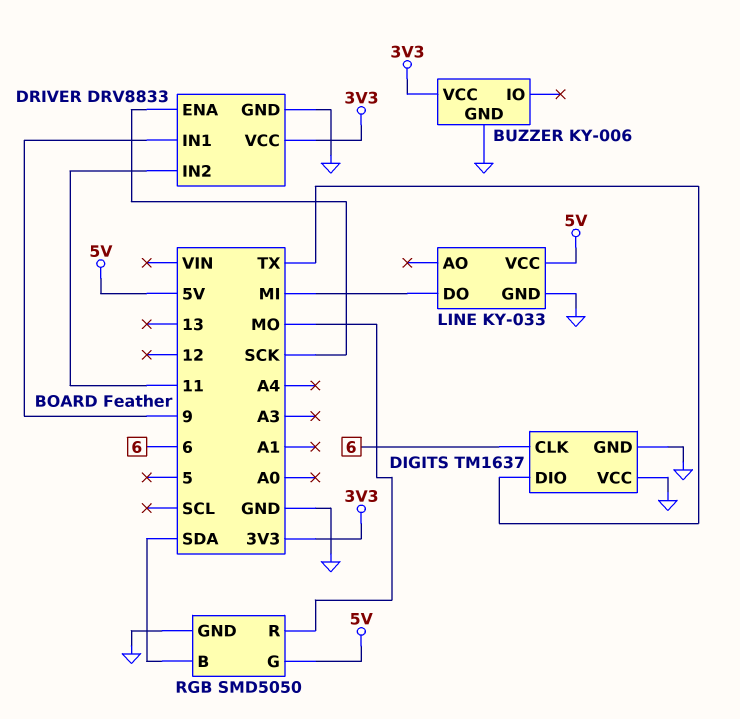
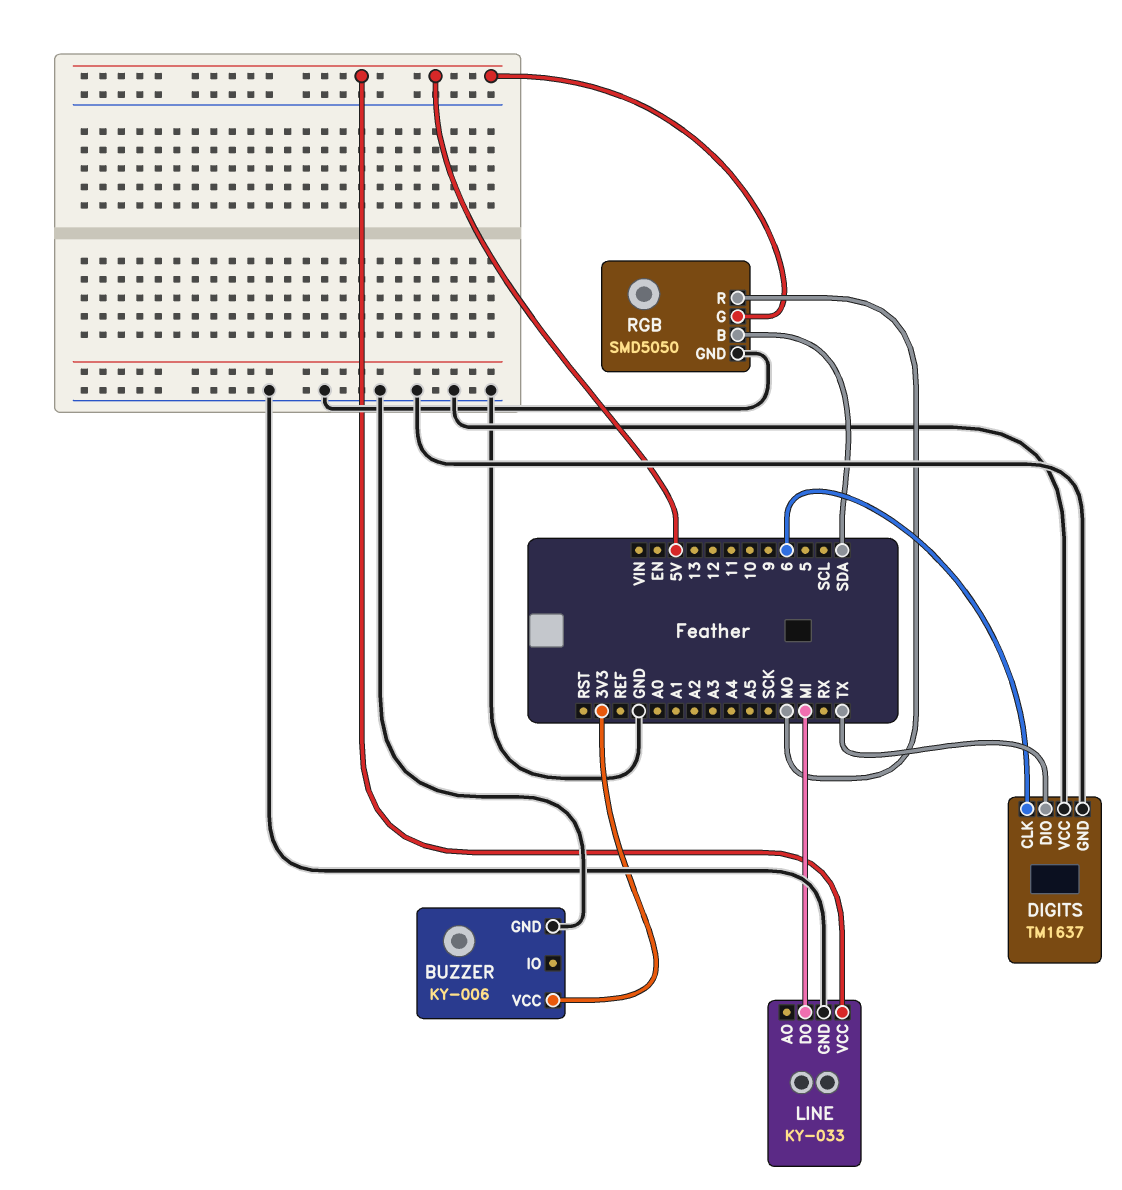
DRIVER: DRV8833 -> none
DRIVER pin ENA: SCK -> none
DRIVER pin GND: GND -> none
DRIVER pin IN1: 9 -> none
DRIVER pin IN2: 11 -> none
DRIVER pin VCC: 3V3 -> none

